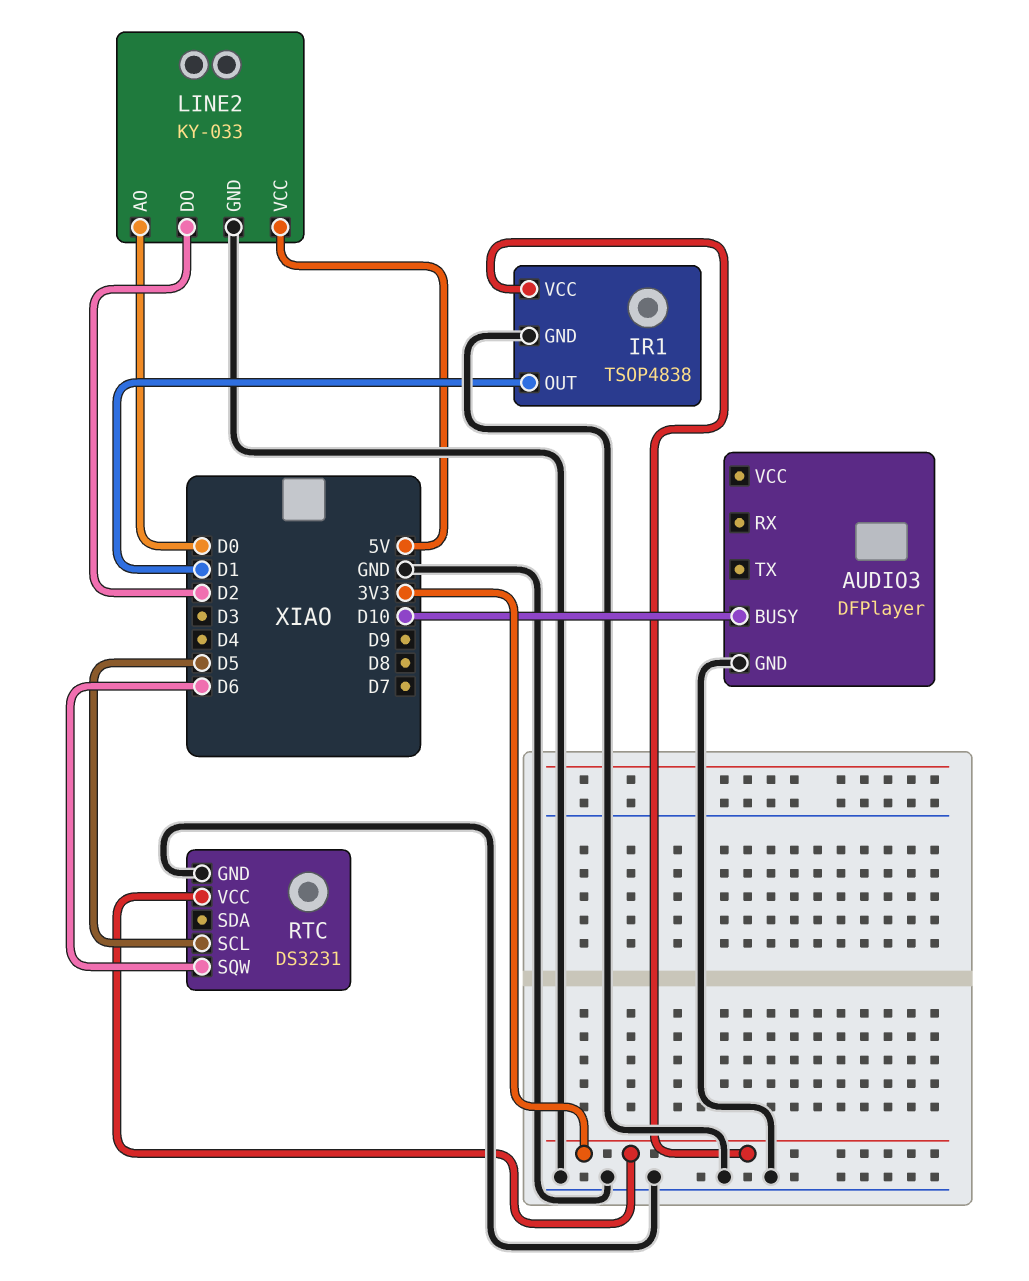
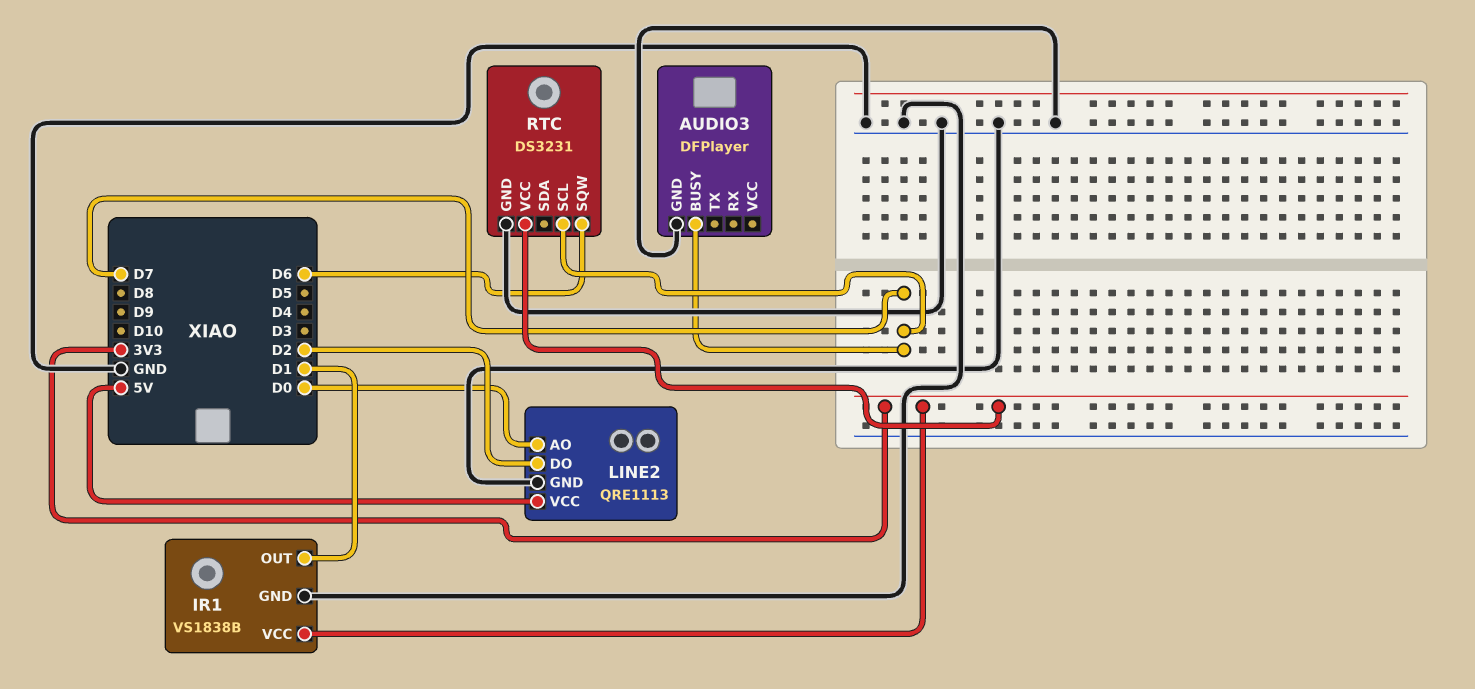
AUDIO3 pin BUSY: D10 -> D7
IR1: TSOP4838 -> VS1838B
LINE2: KY-033 -> QRE1113
RTC pin SCL: D5 -> D7

